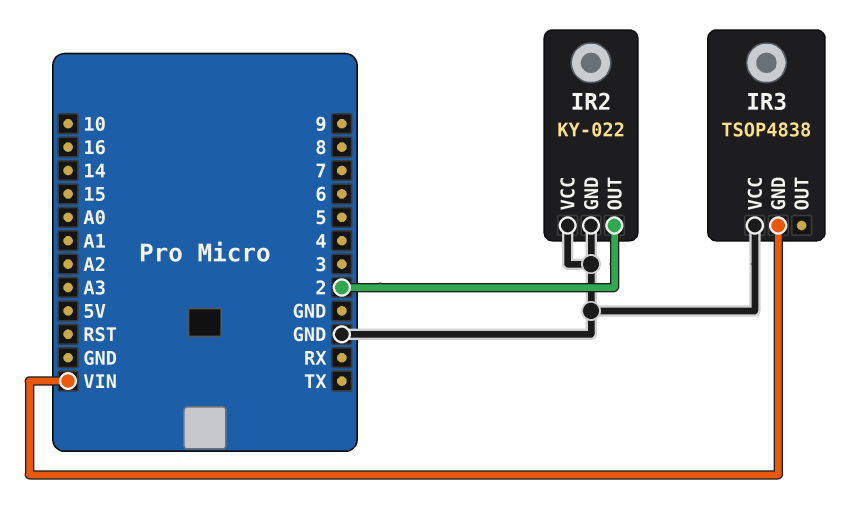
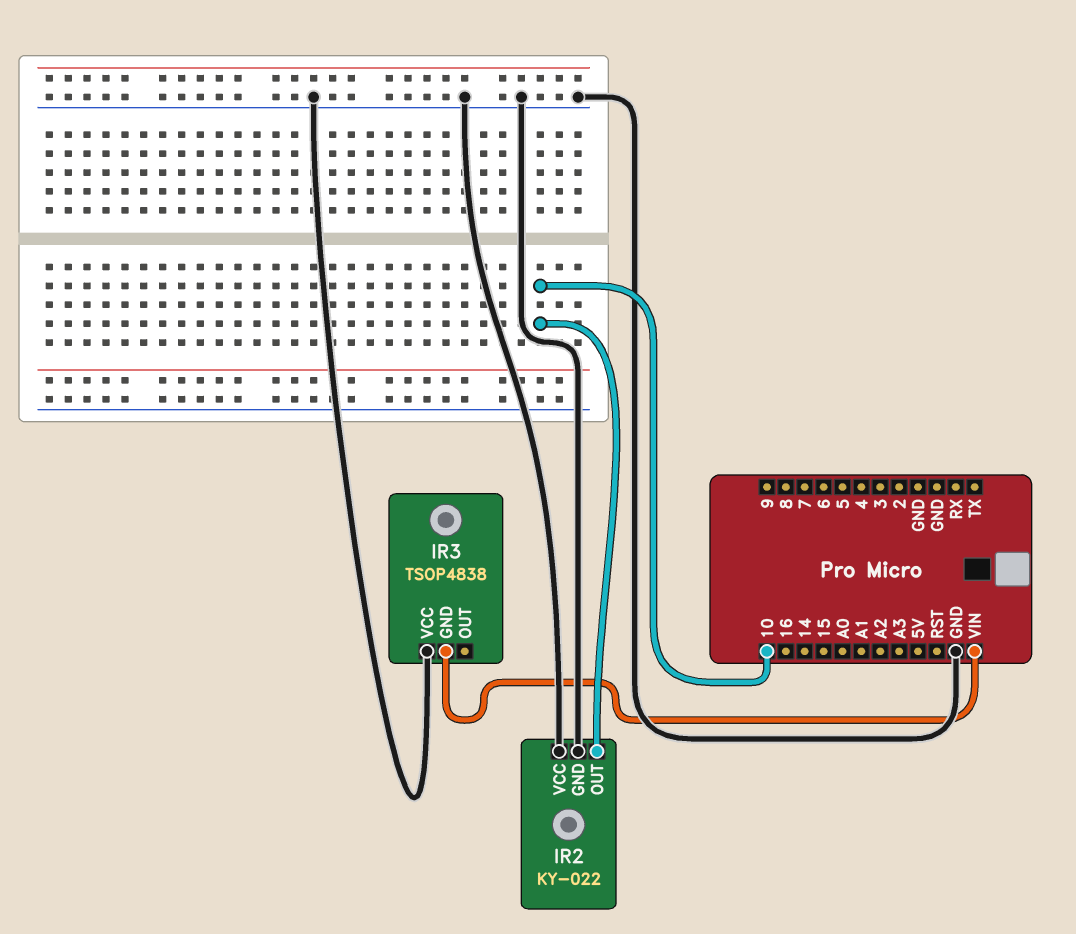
IR2 pin OUT: 2 -> 10

